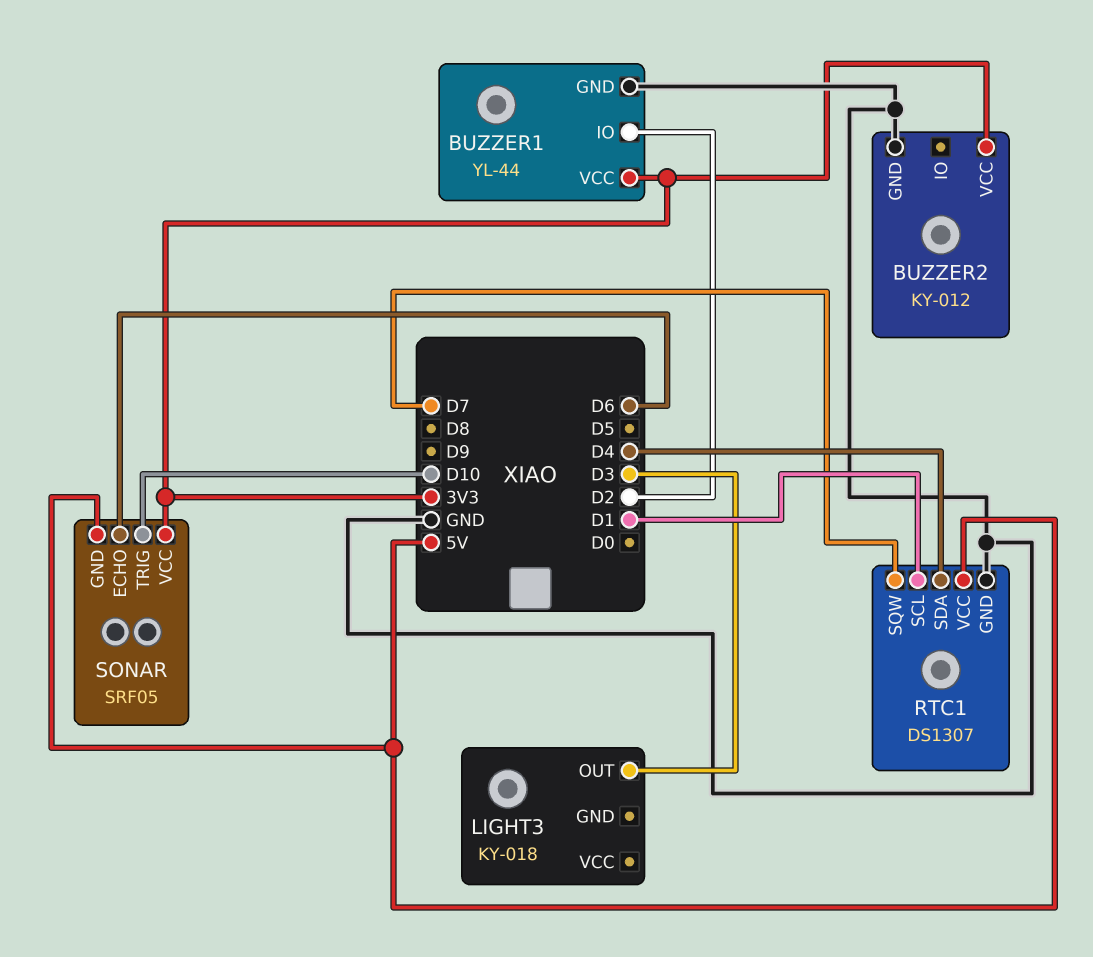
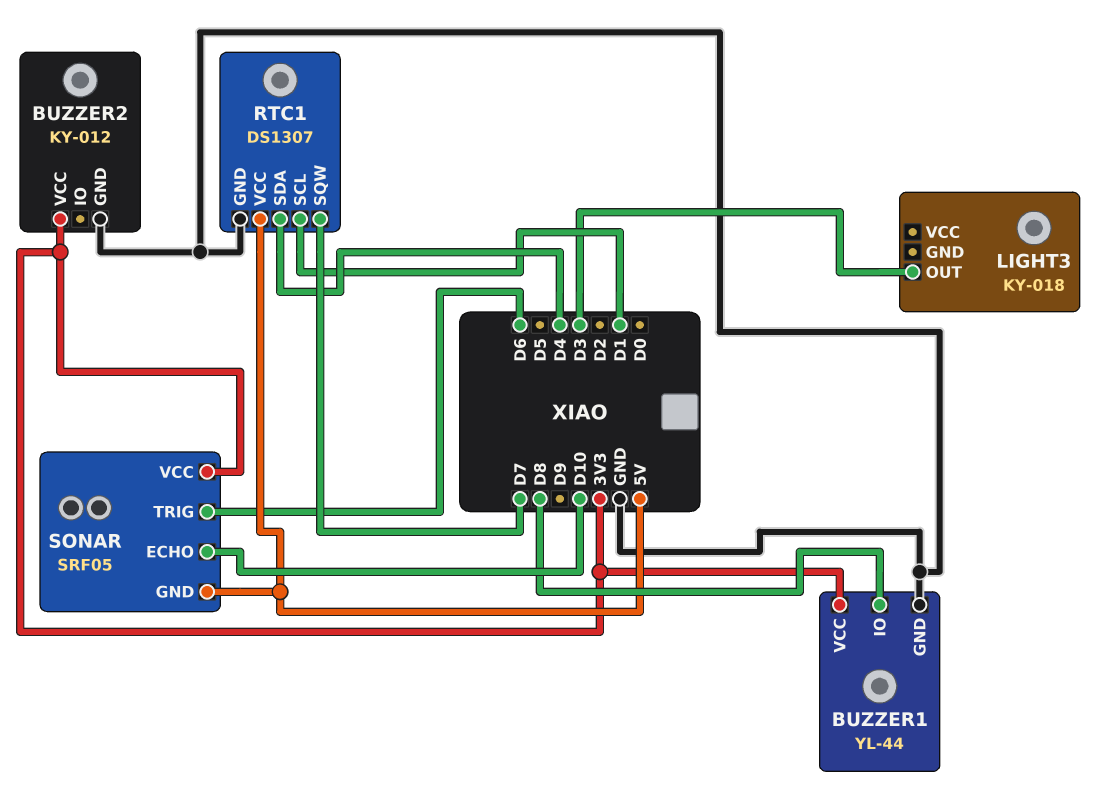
BUZZER1 pin IO: D2 -> D8
SONAR pin ECHO: D6 -> D10
SONAR pin TRIG: D10 -> D6

